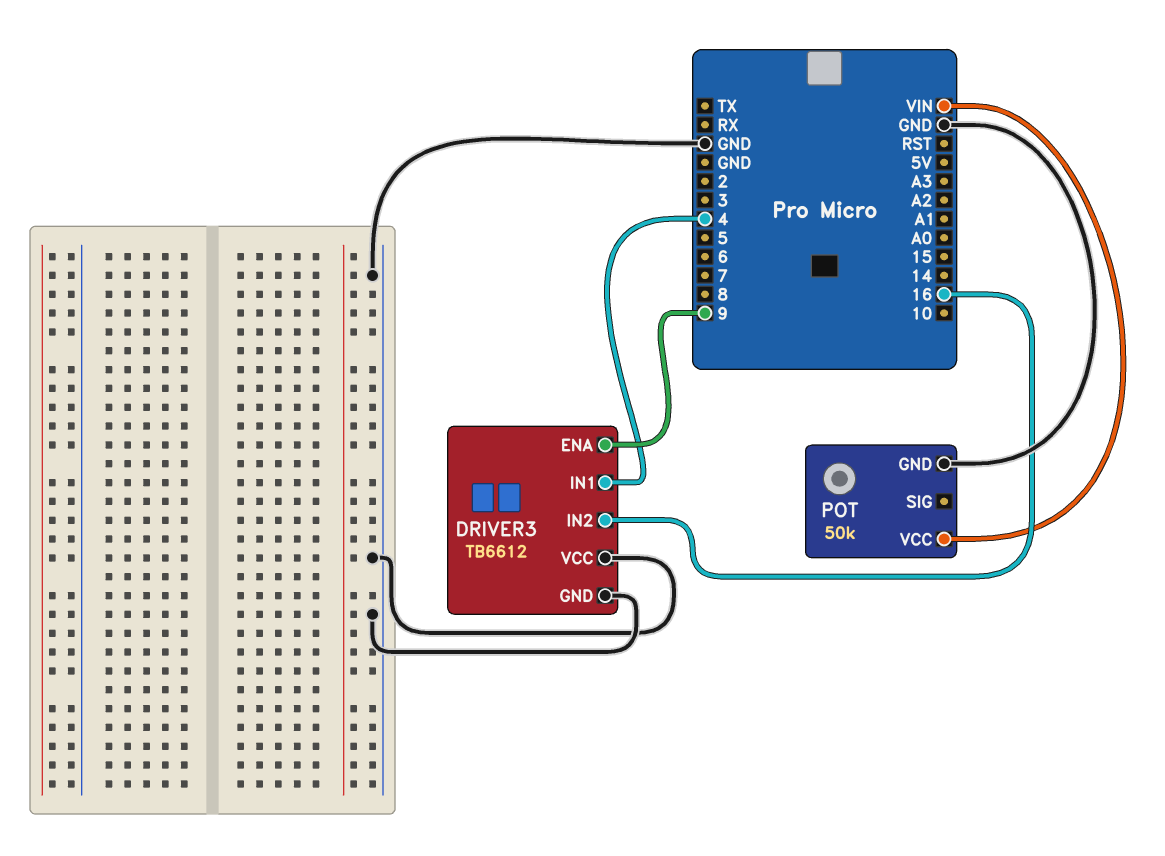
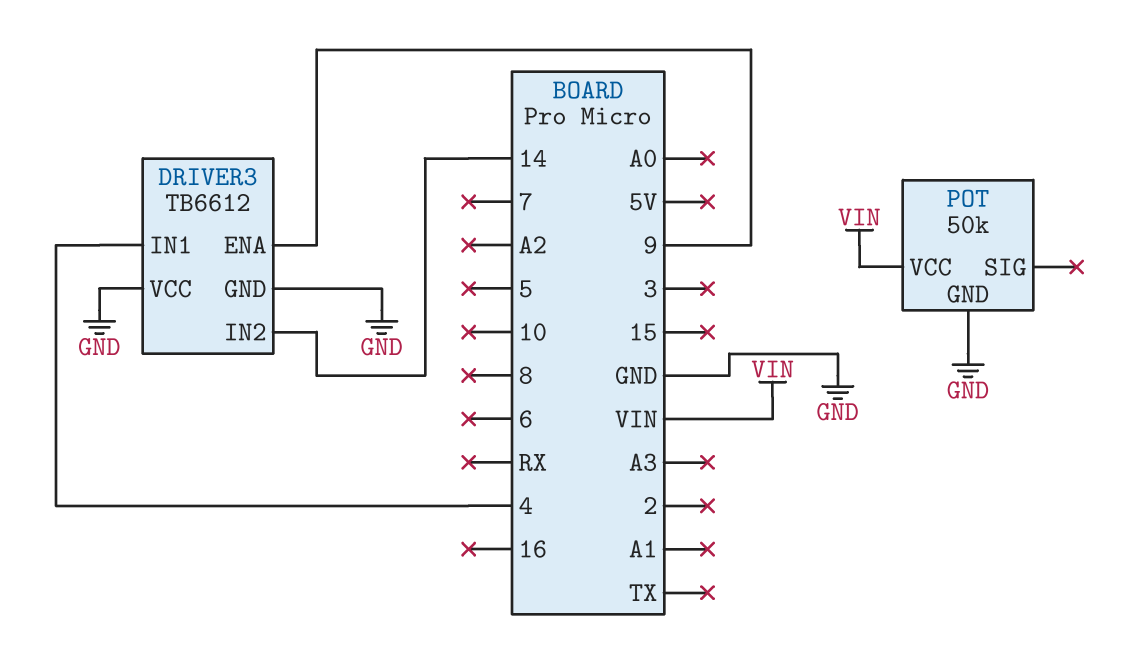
DRIVER3 pin IN2: 16 -> 14

